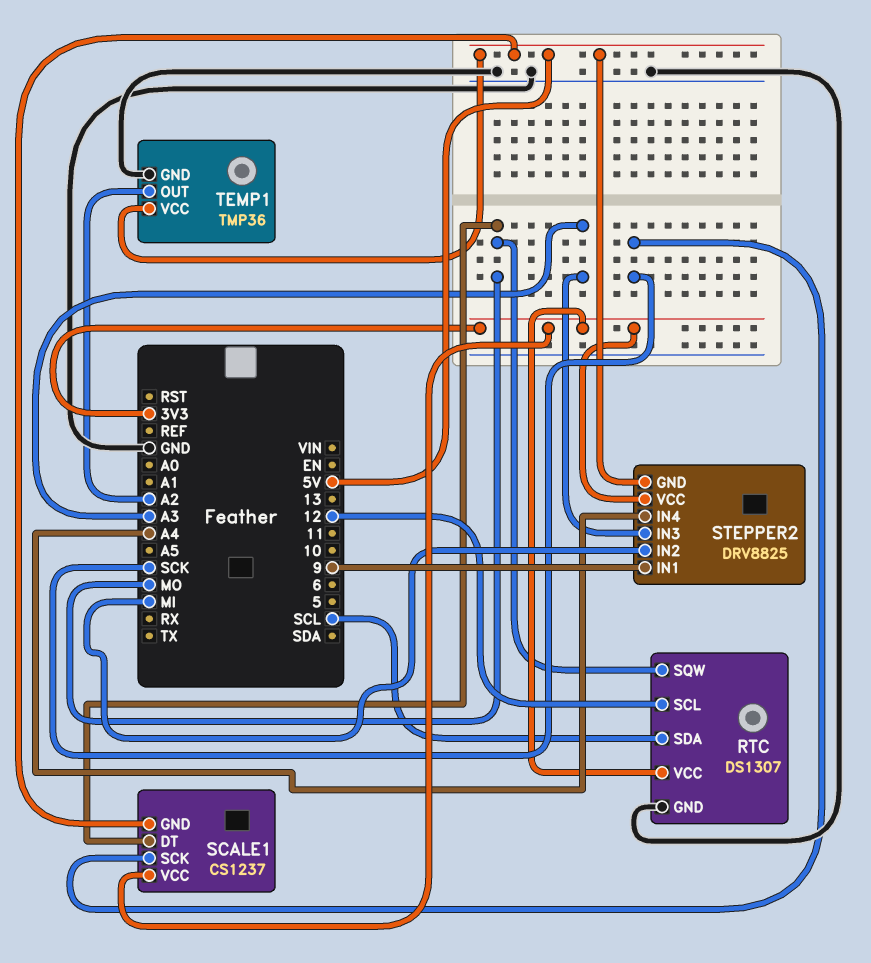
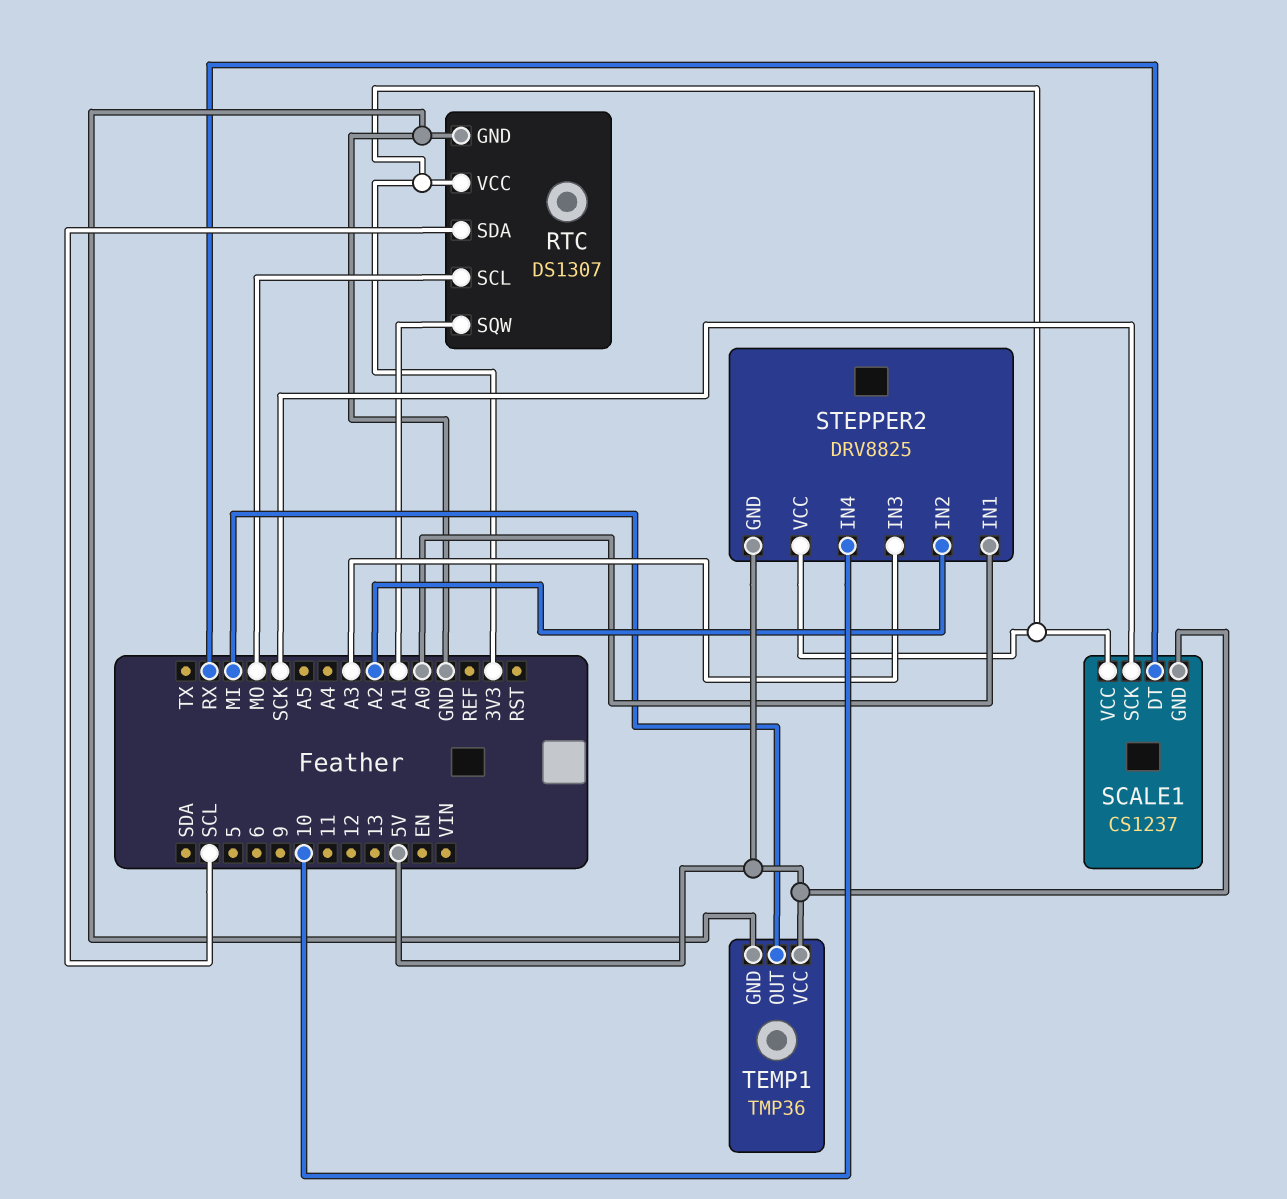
RTC pin SCL: 12 -> MO
RTC pin SQW: MO -> A1
SCALE1 pin DT: MO -> RX
STEPPER2 pin IN1: 9 -> A0
STEPPER2 pin IN2: MI -> A2
STEPPER2 pin IN4: A4 -> 10
TEMP1 pin OUT: A2 -> MI

